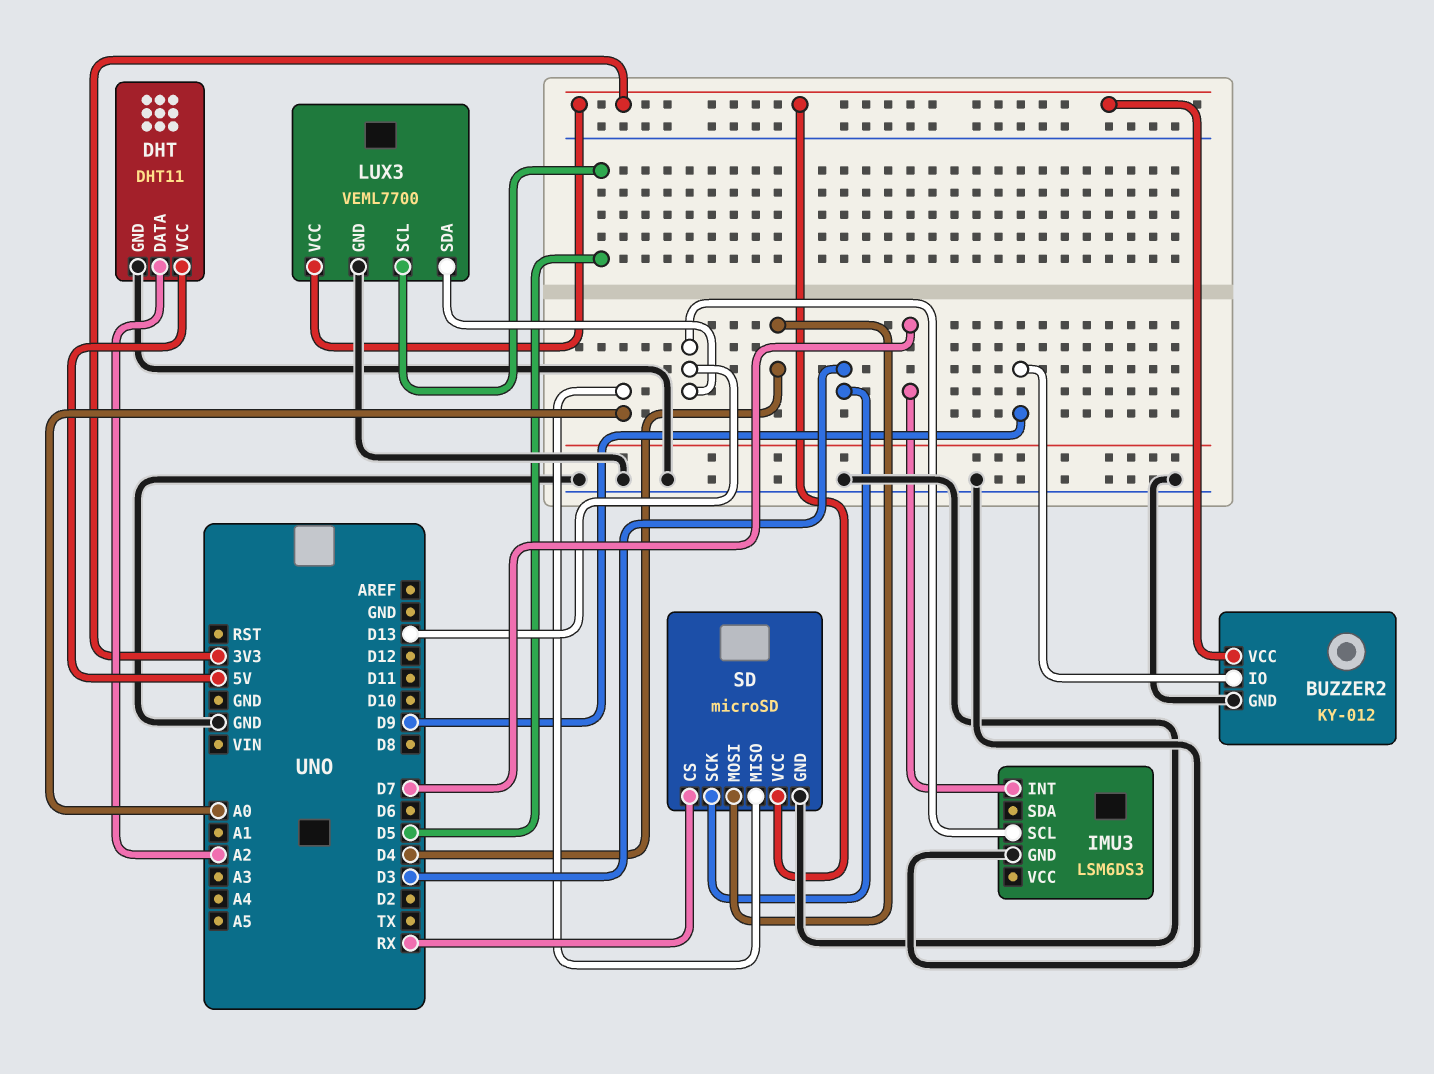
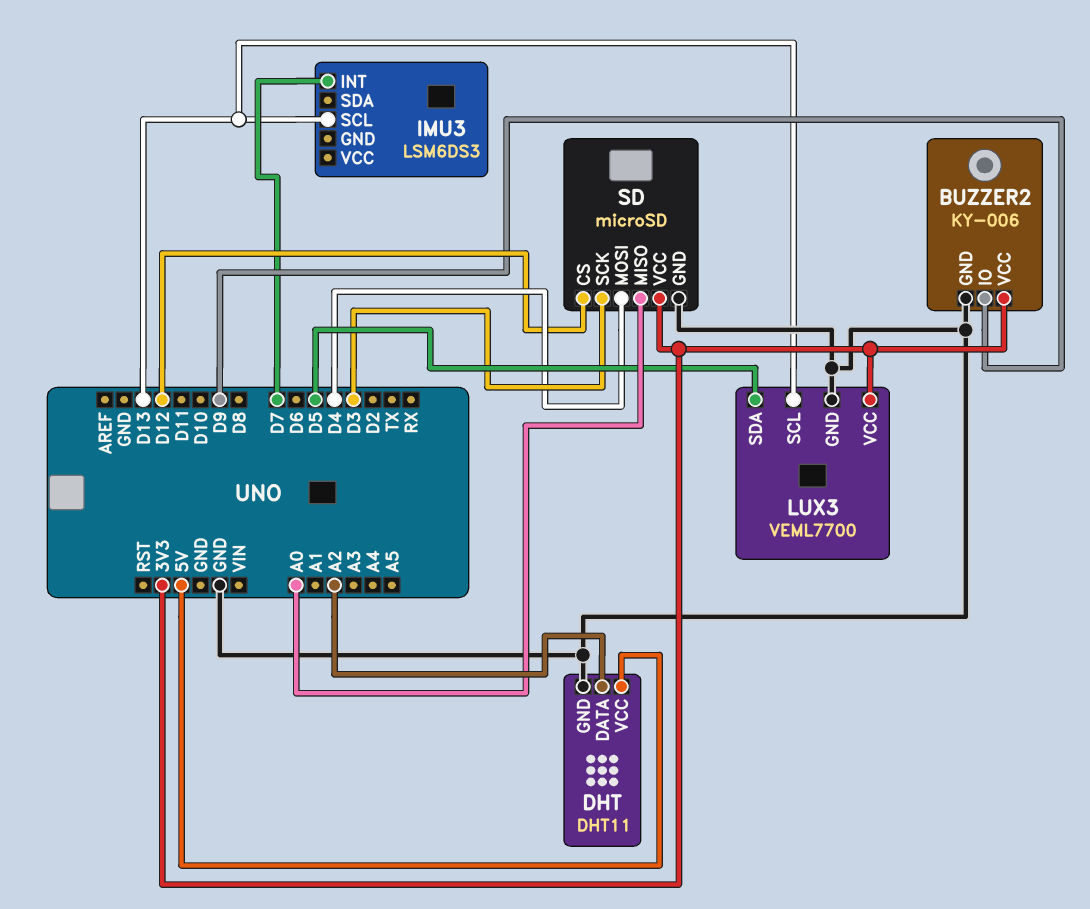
BUZZER2: KY-012 -> KY-006
IMU3 pin GND: GND -> none
LUX3 pin SCL: D5 -> D13
LUX3 pin SDA: D13 -> D5
SD pin CS: RX -> D12

